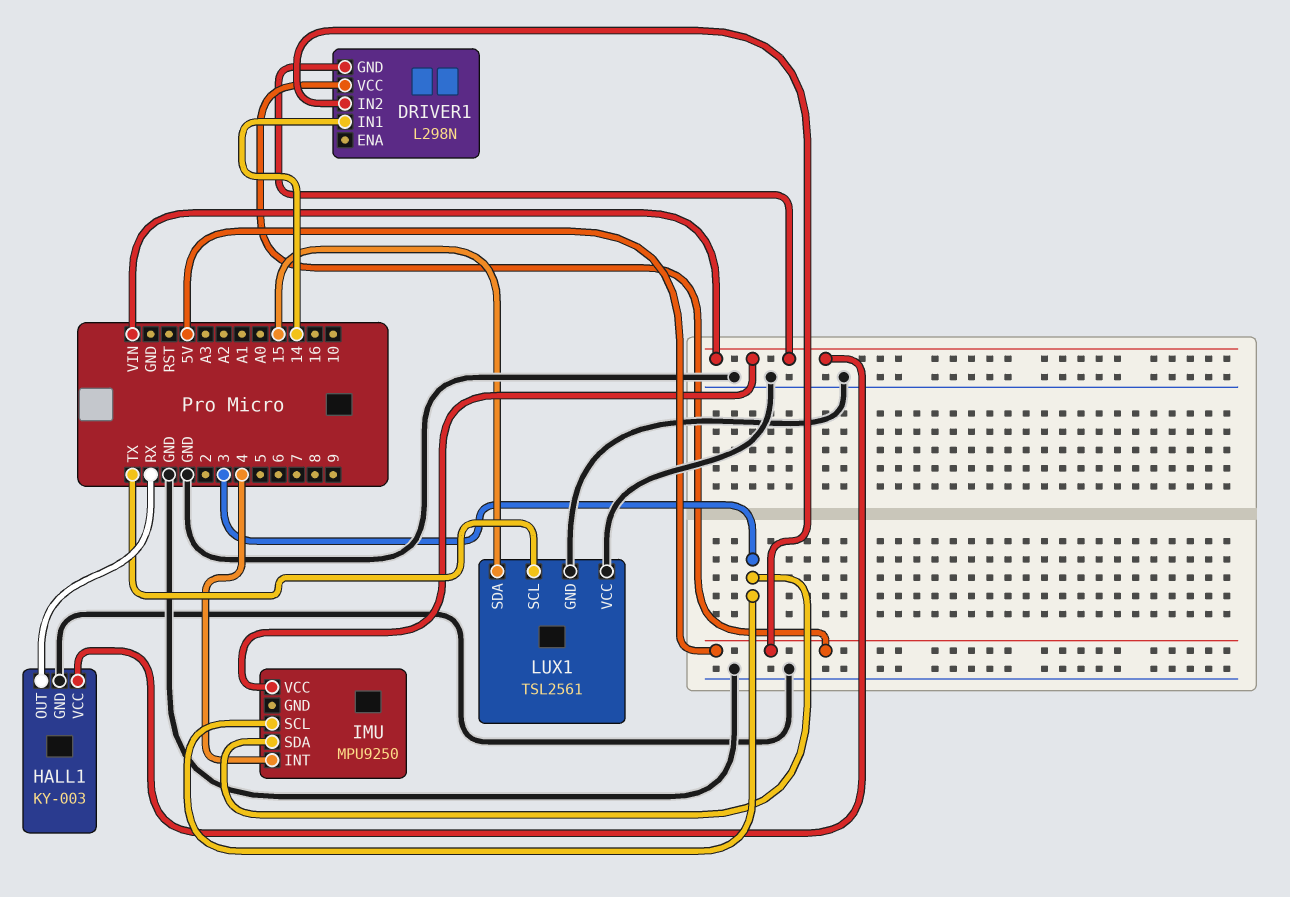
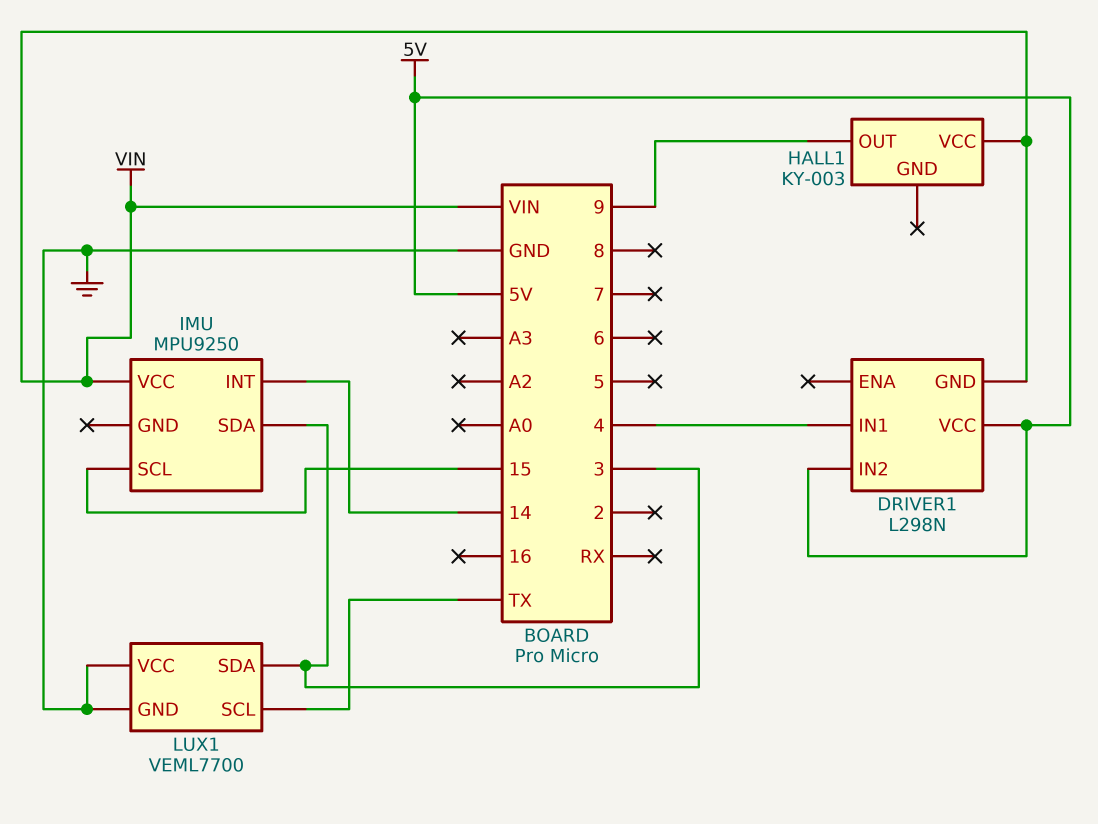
DRIVER1 pin IN1: 14 -> 4
HALL1 pin GND: GND -> none
HALL1 pin OUT: RX -> 9
IMU pin INT: 4 -> 14
IMU pin SCL: 3 -> 15
LUX1: TSL2561 -> VEML7700
LUX1 pin SDA: 15 -> 3

